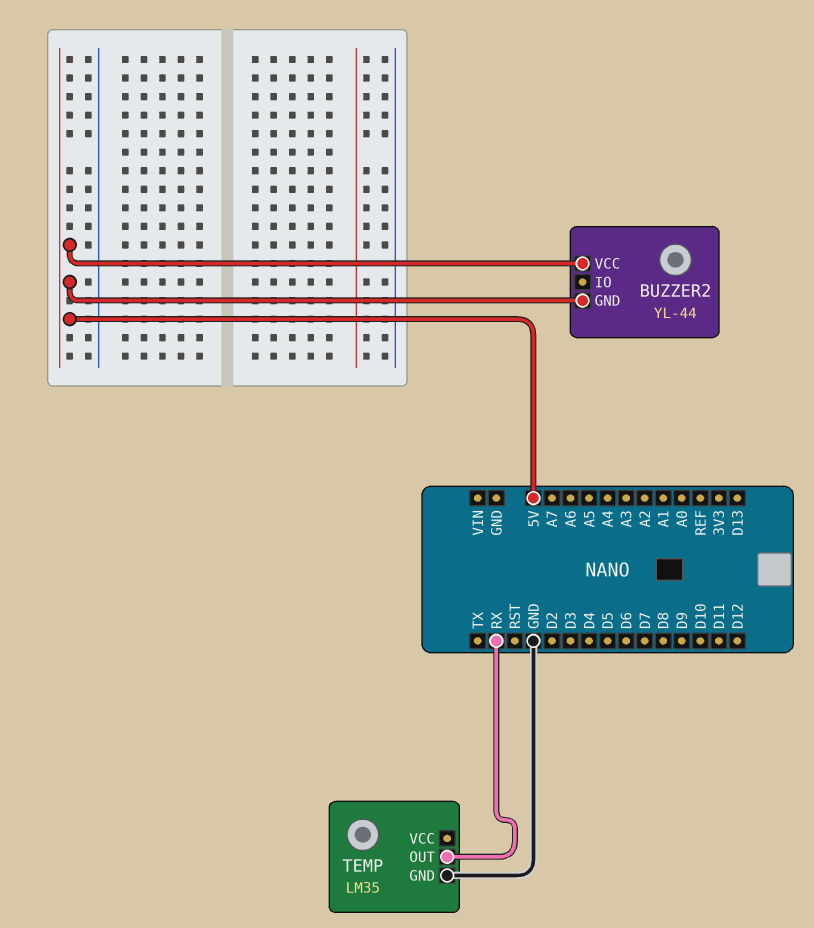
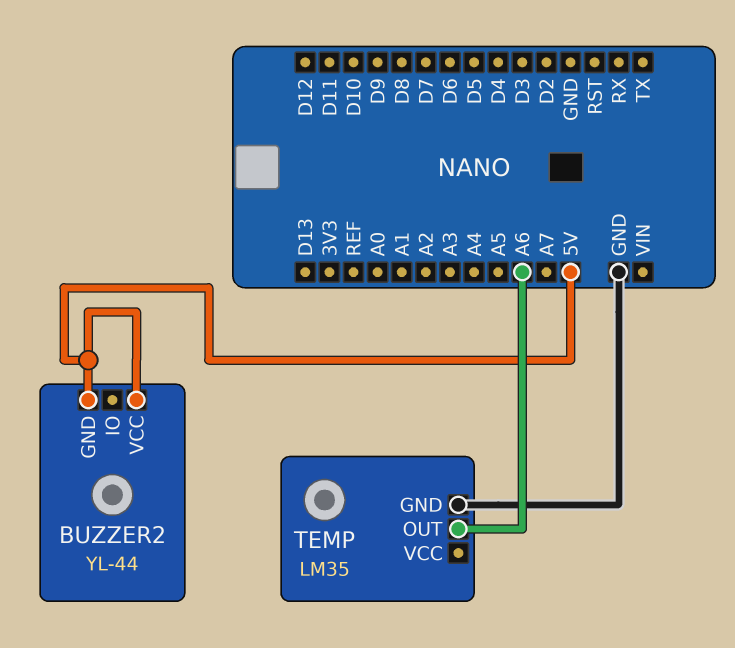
TEMP pin OUT: RX -> A6

